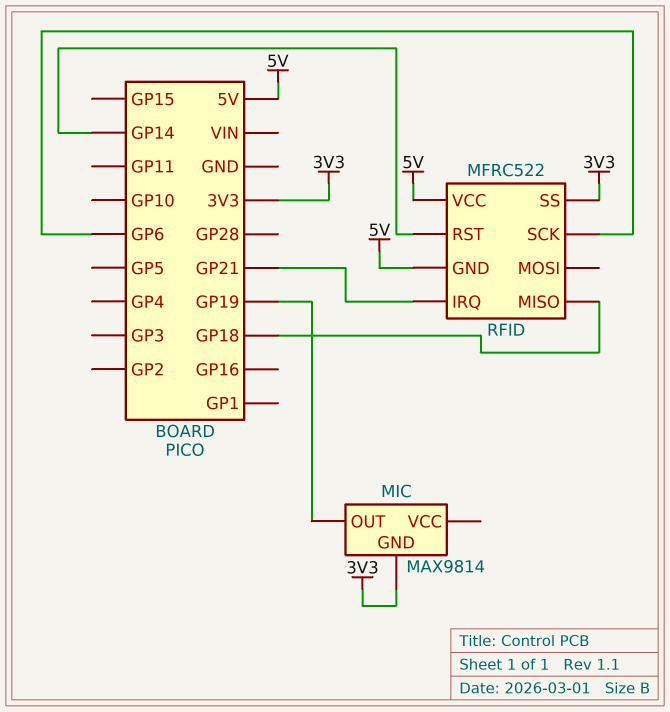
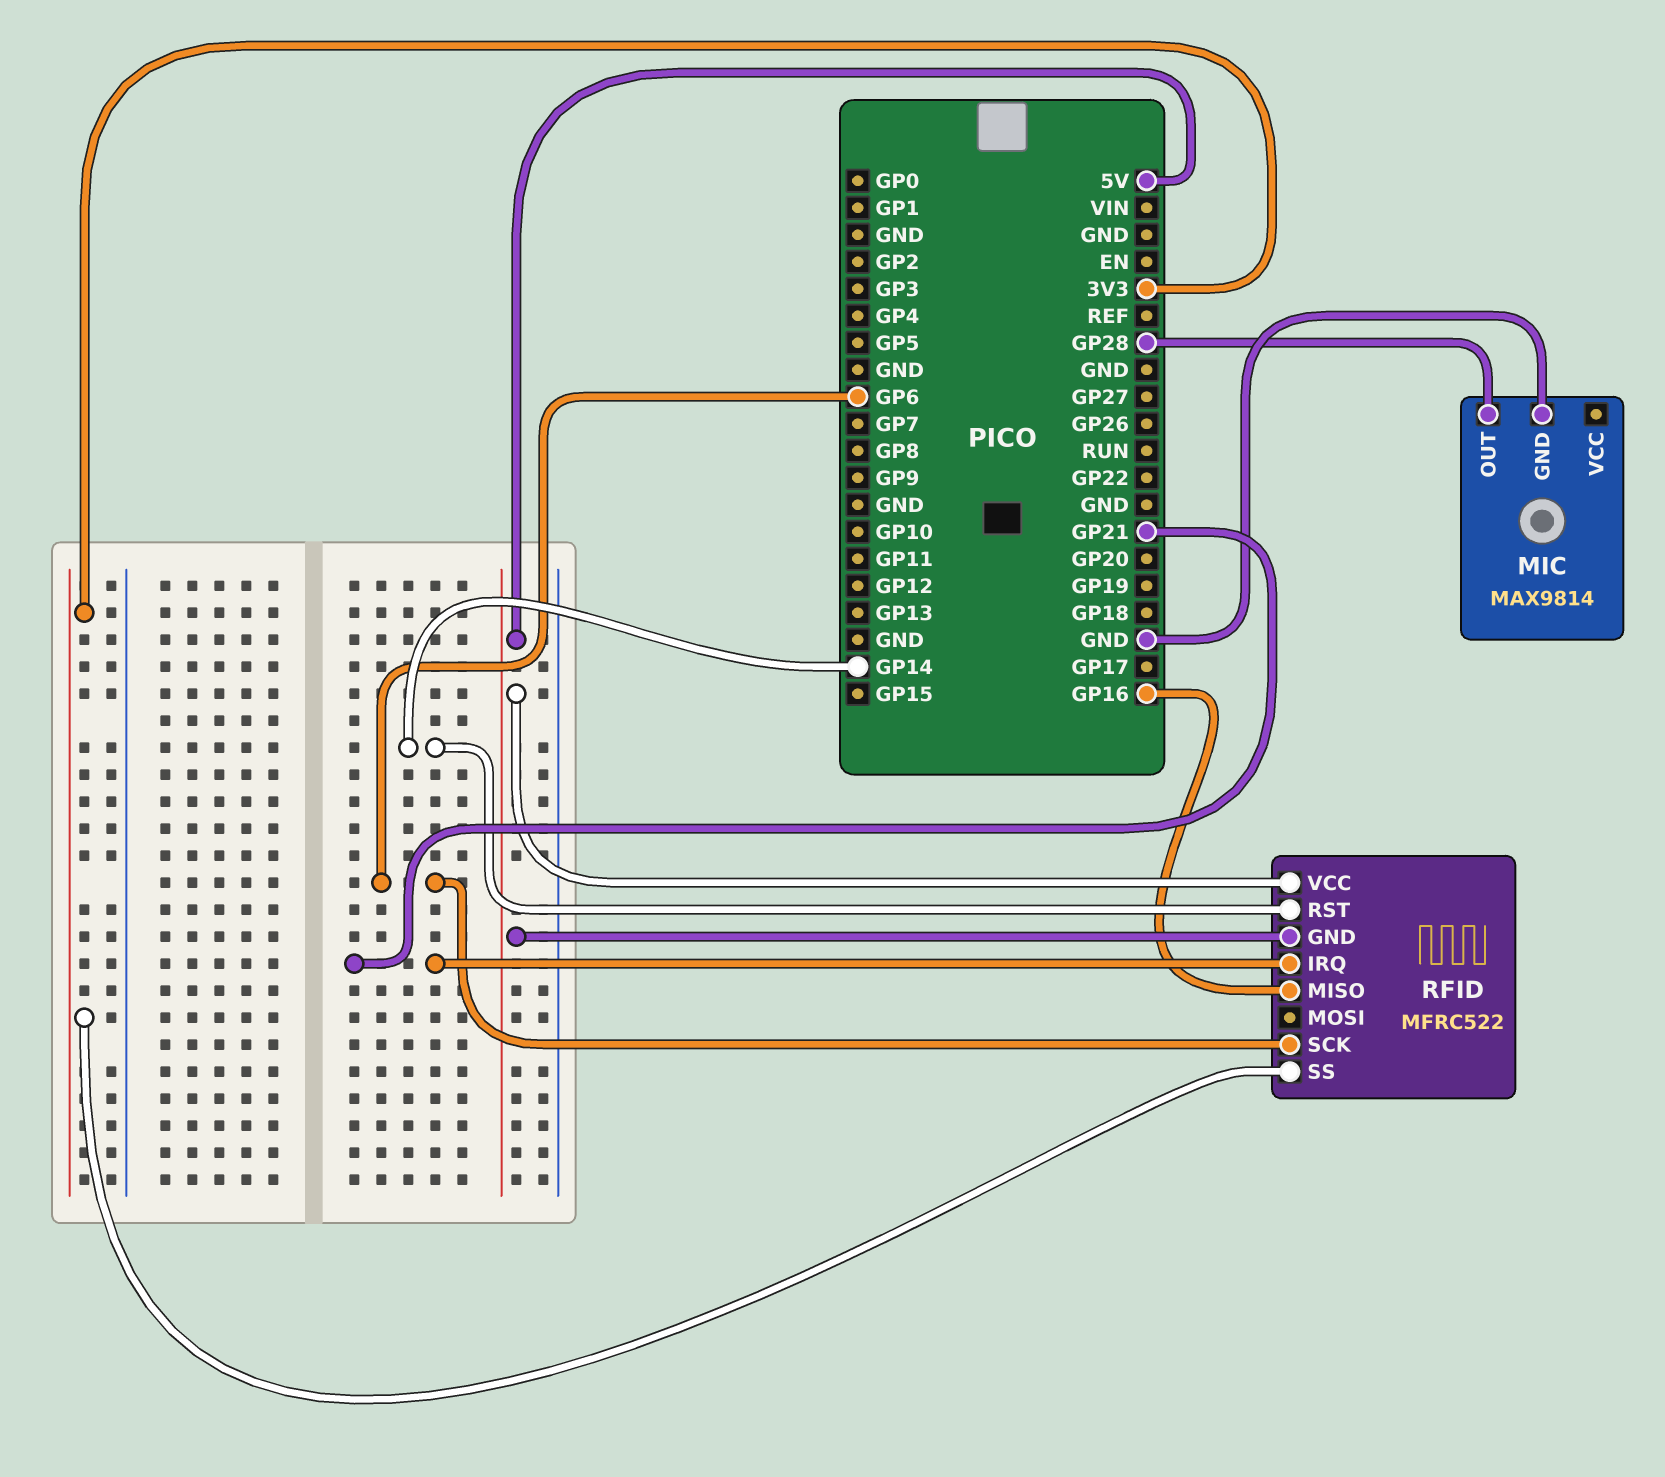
MIC pin GND: 3V3 -> GND
MIC pin OUT: GP19 -> GP28
RFID pin MISO: GP18 -> GP16

